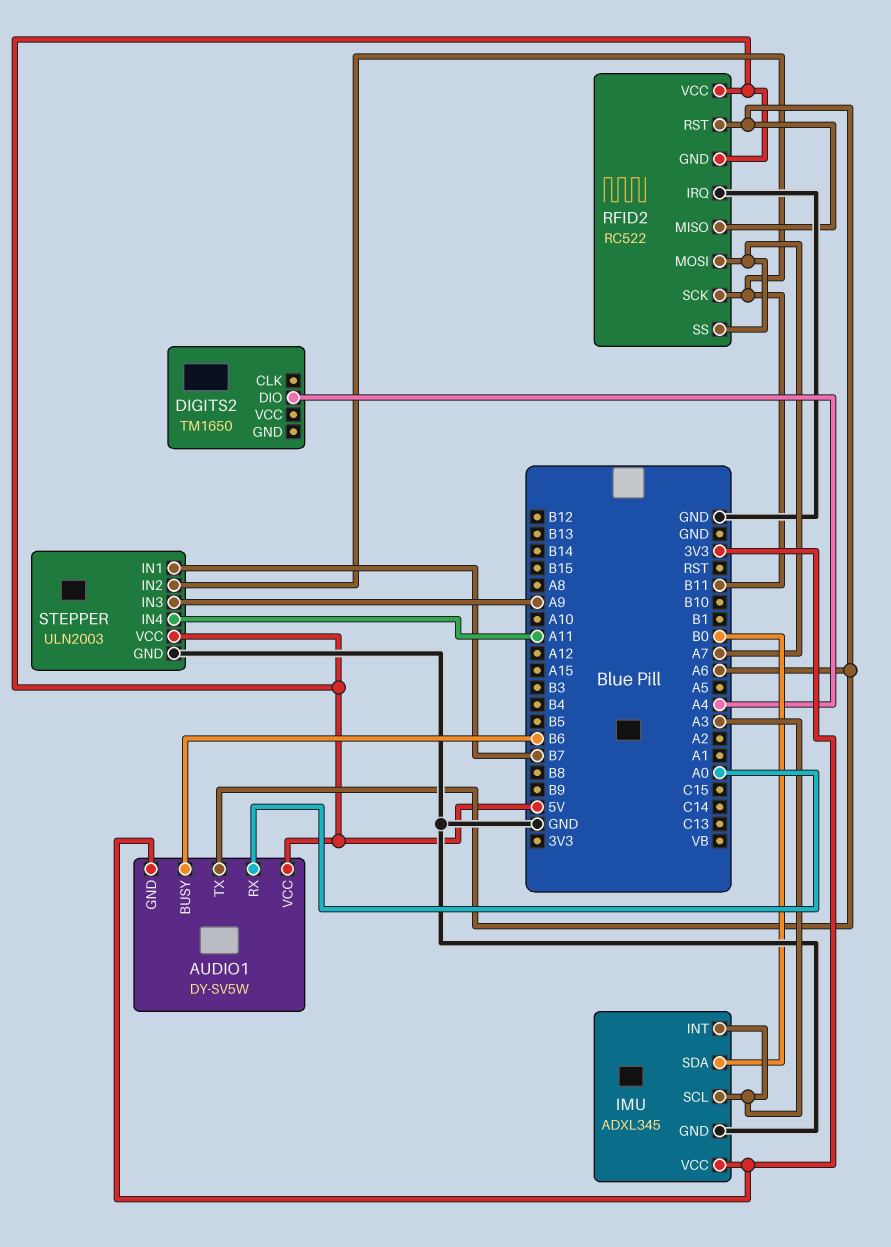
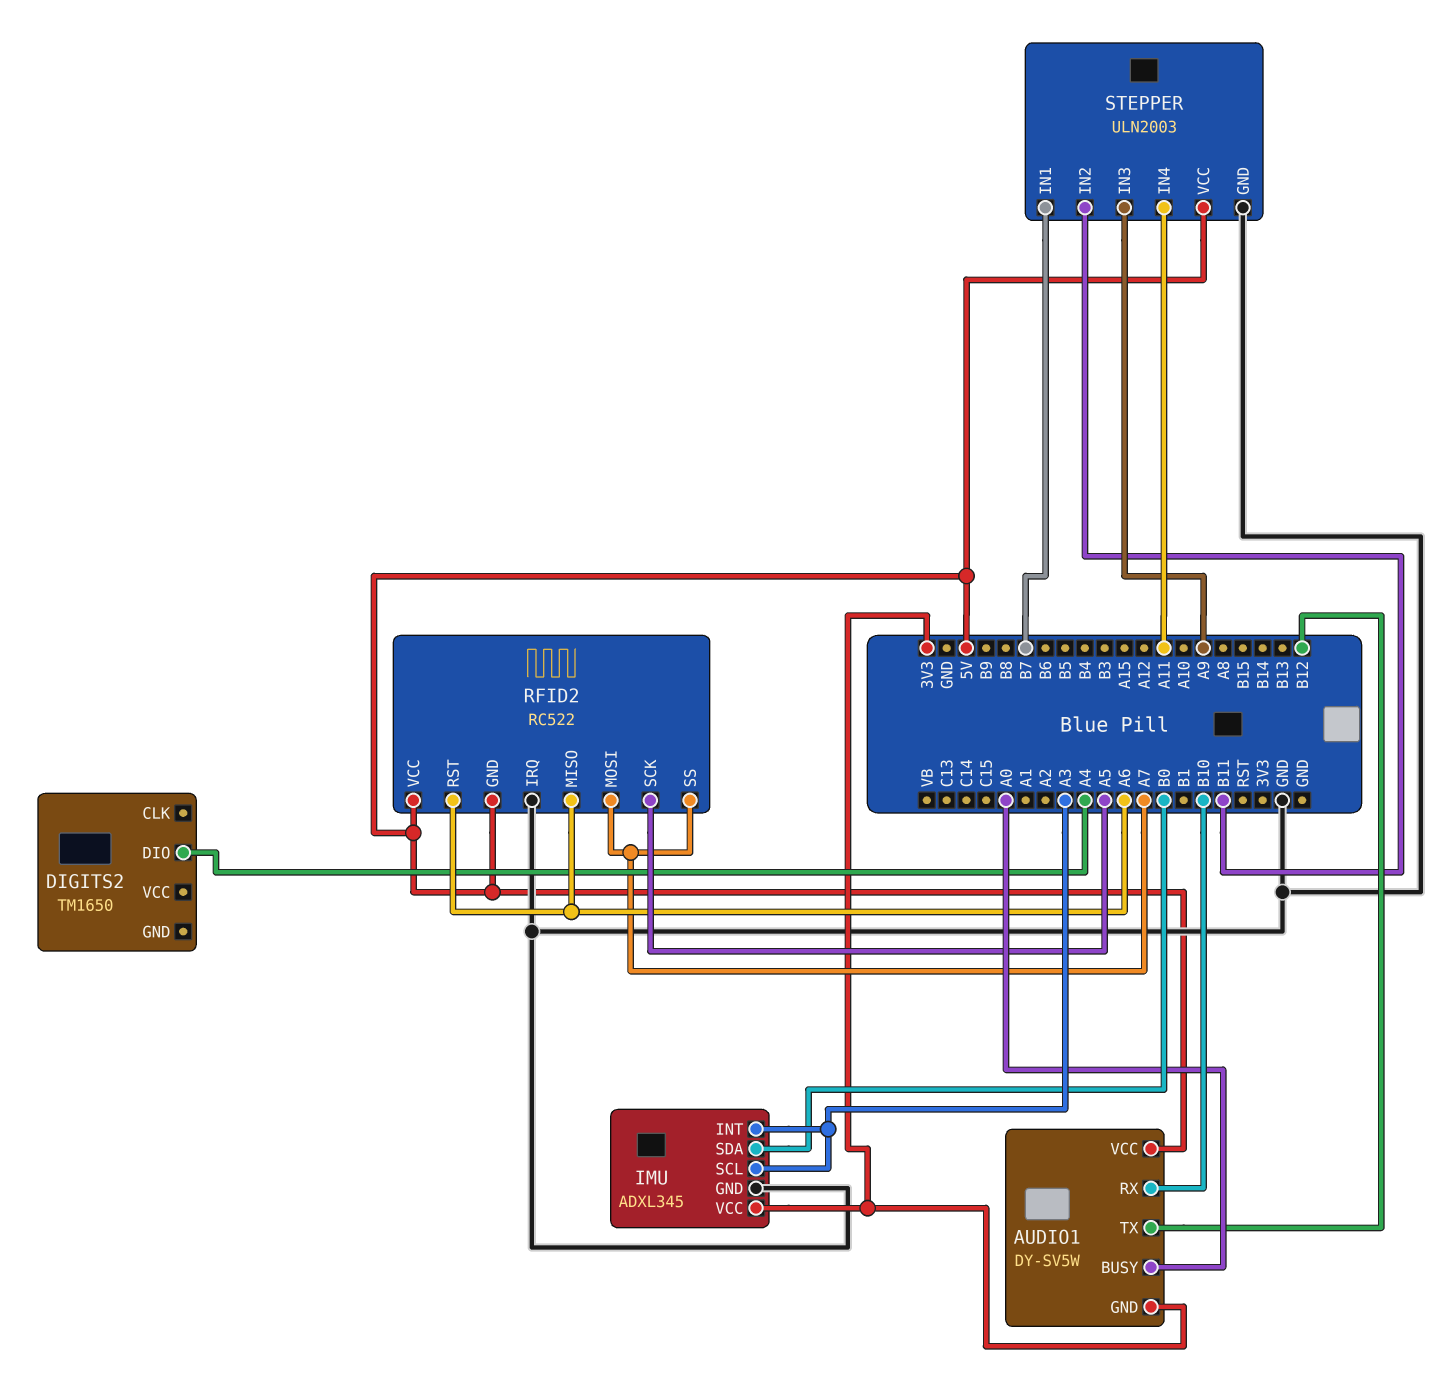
AUDIO1 pin BUSY: B6 -> A0
AUDIO1 pin RX: A0 -> B10
AUDIO1 pin TX: A6 -> B12
RFID2 pin SCK: B11 -> A5

